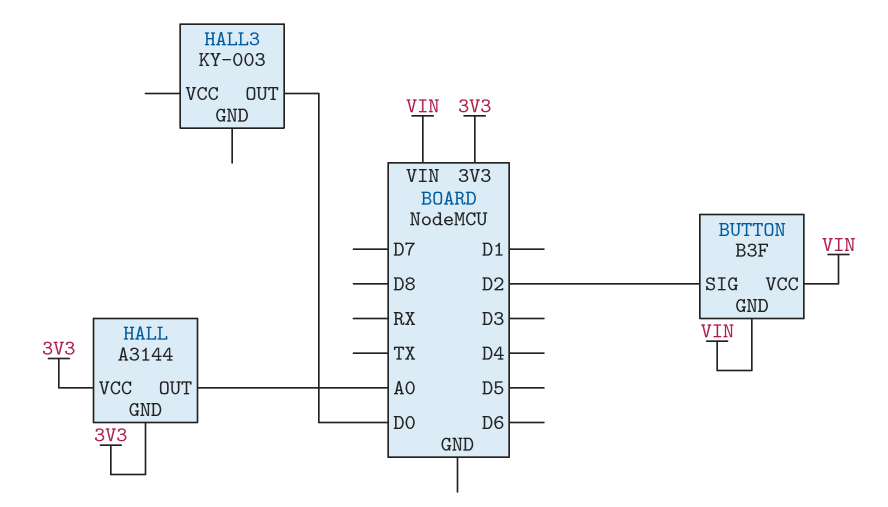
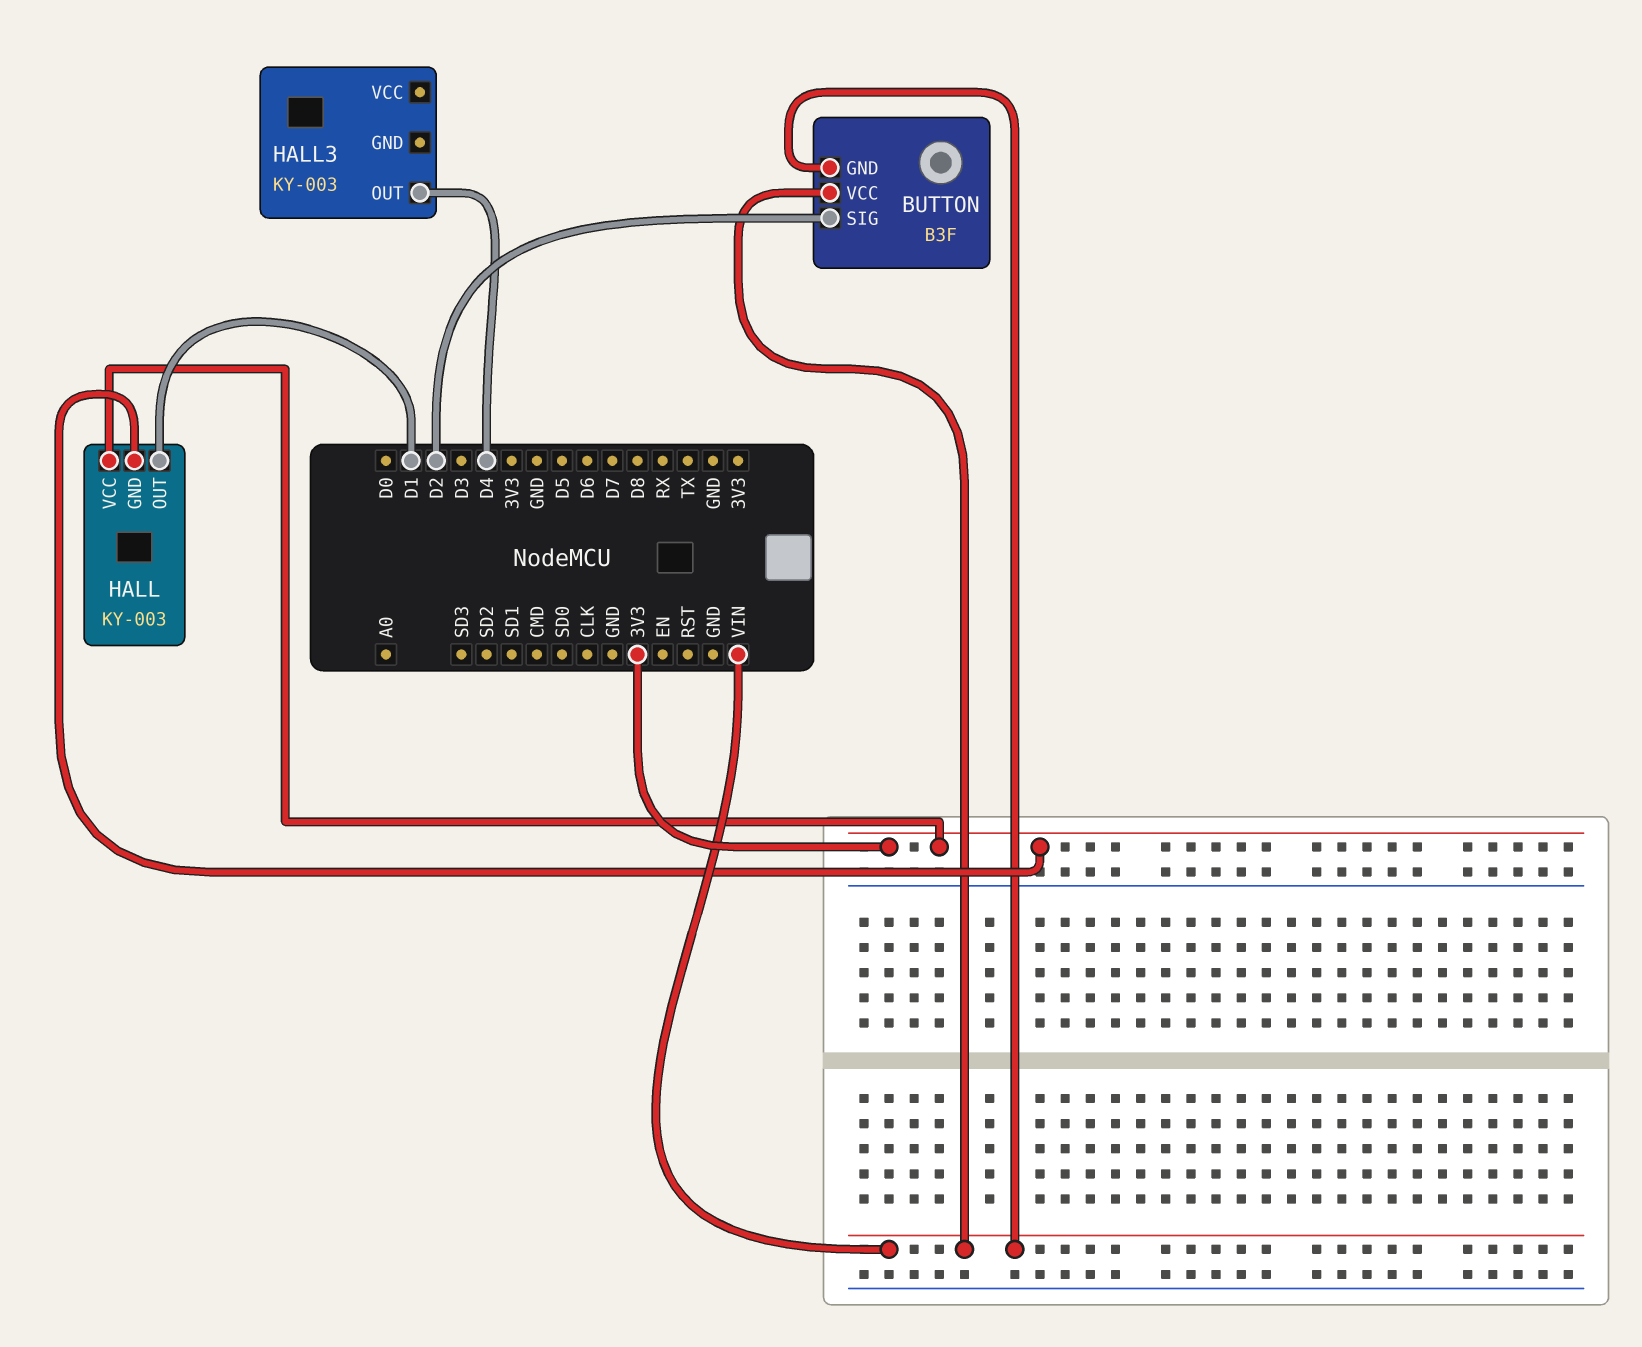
HALL: A3144 -> KY-003
HALL pin OUT: A0 -> D1
HALL3 pin OUT: D0 -> D4

